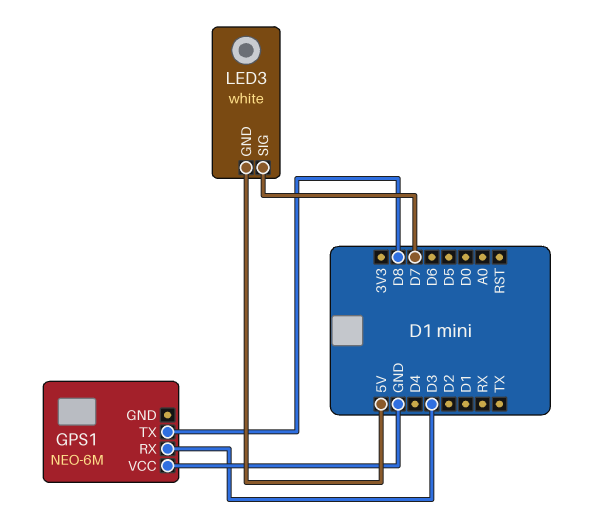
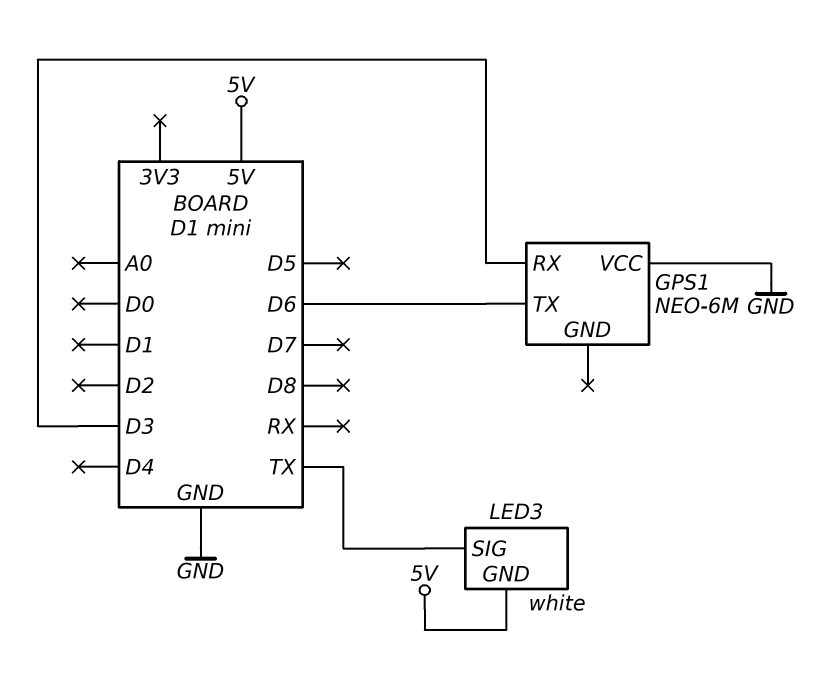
GPS1 pin TX: D8 -> D6
LED3 pin SIG: D7 -> TX

